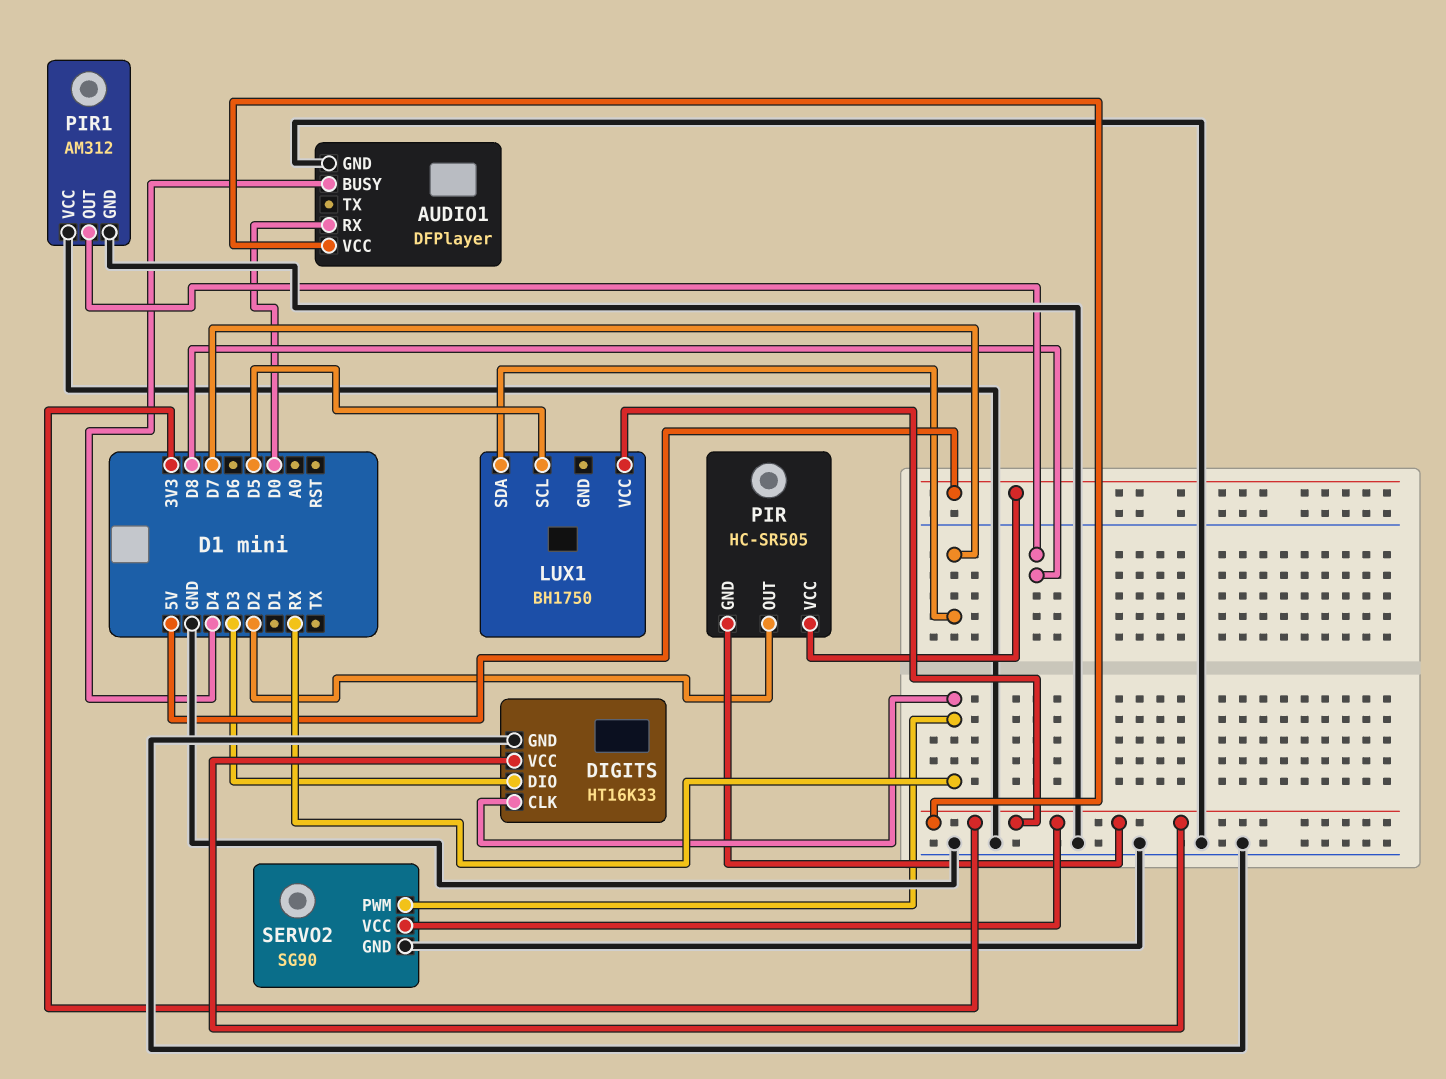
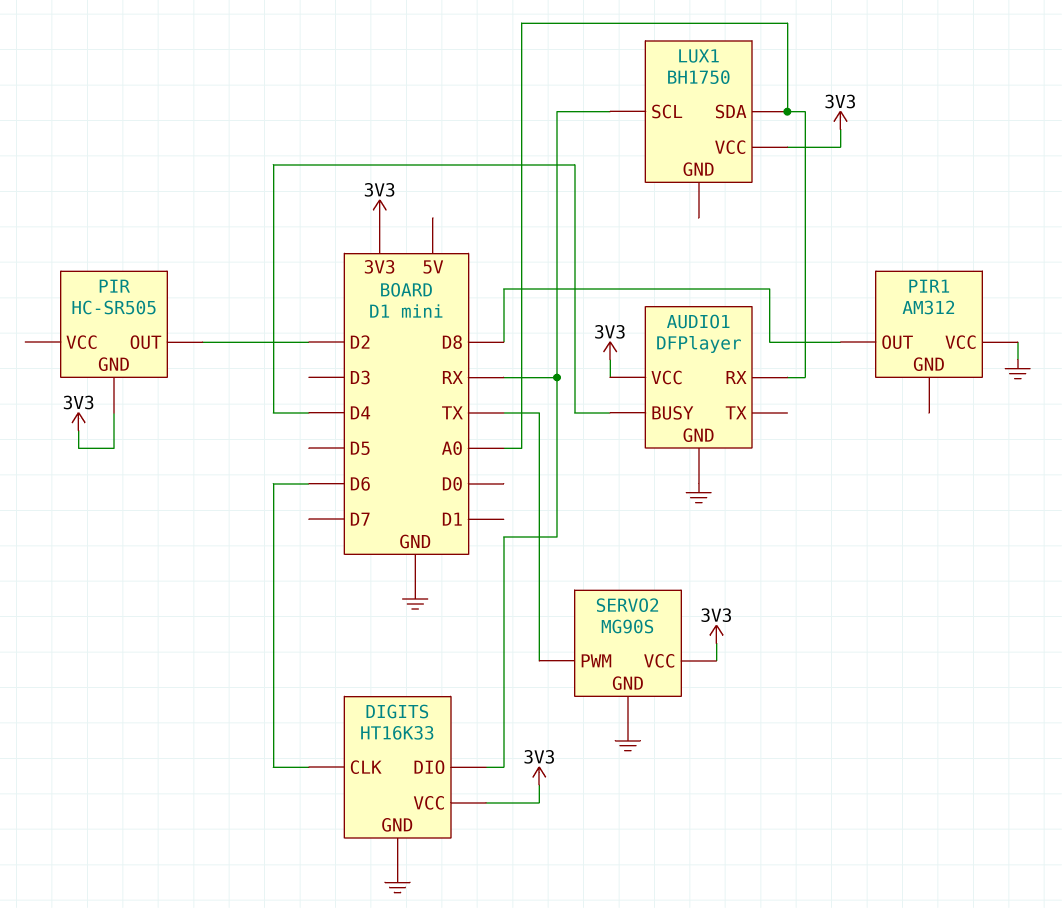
AUDIO1 pin RX: D0 -> A0
DIGITS pin CLK: RX -> D6
DIGITS pin DIO: D3 -> RX
LUX1 pin SCL: D5 -> RX
LUX1 pin SDA: D7 -> A0
PIR pin VCC: 5V -> none
PIR1 pin GND: GND -> none
SERVO2: SG90 -> MG90S
SERVO2 pin PWM: RX -> TX

